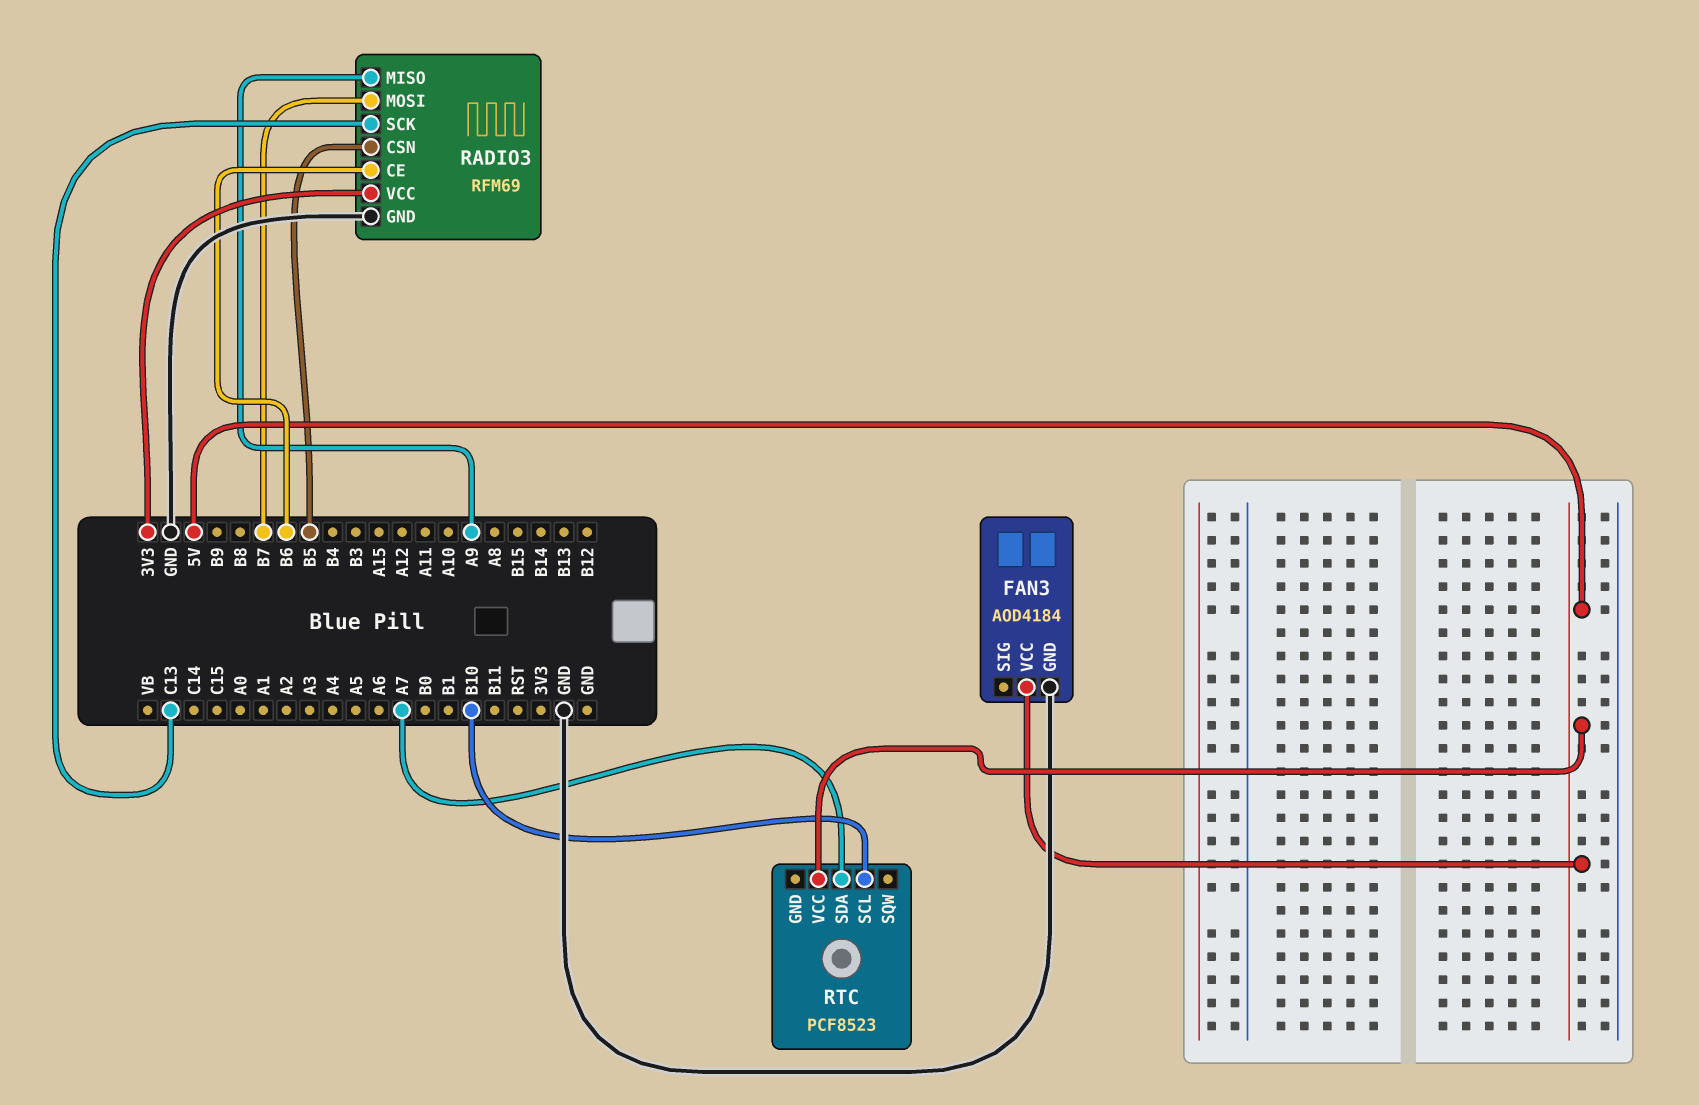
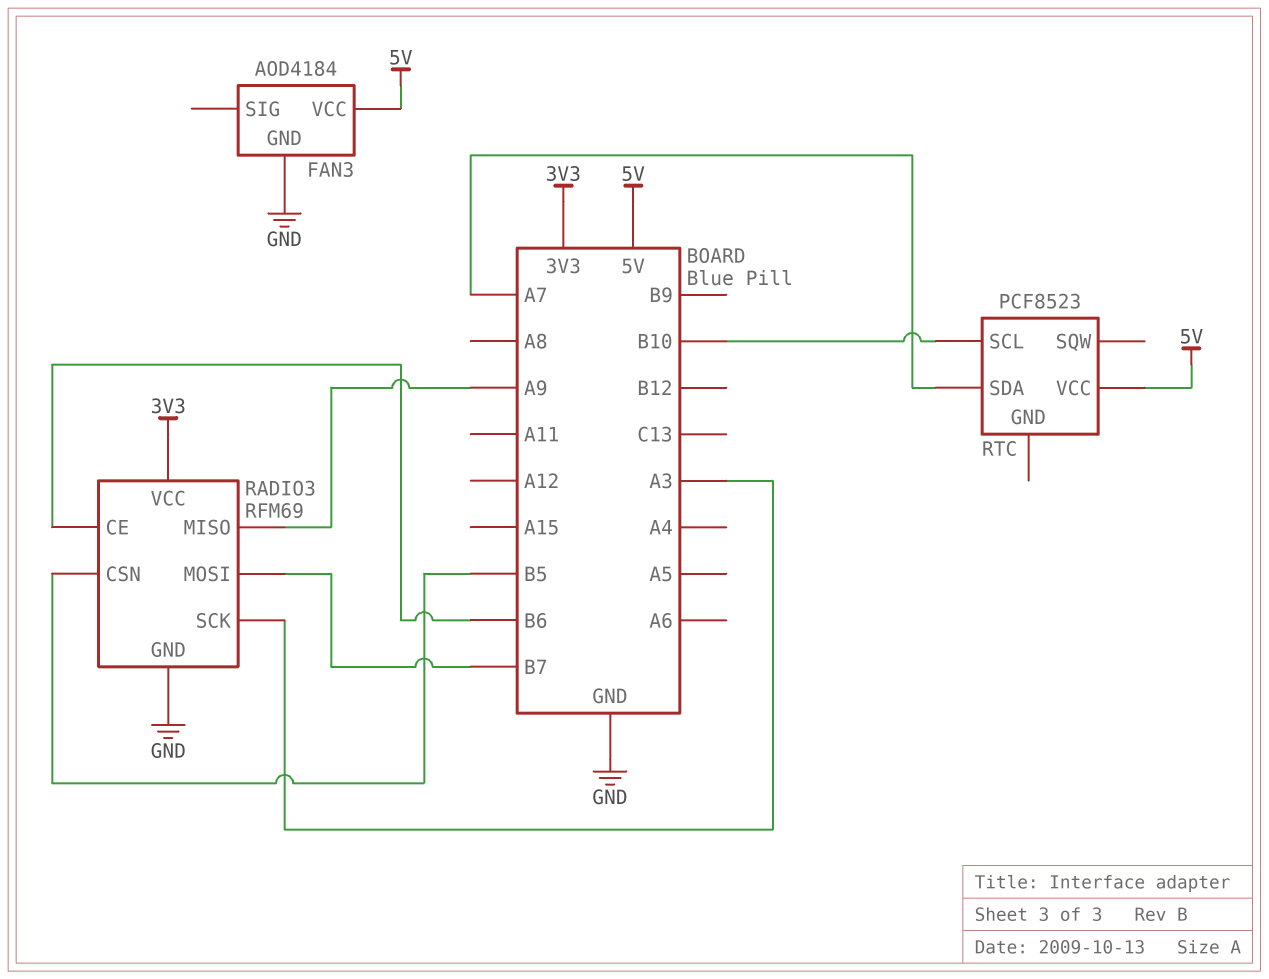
RADIO3 pin SCK: C13 -> A3

